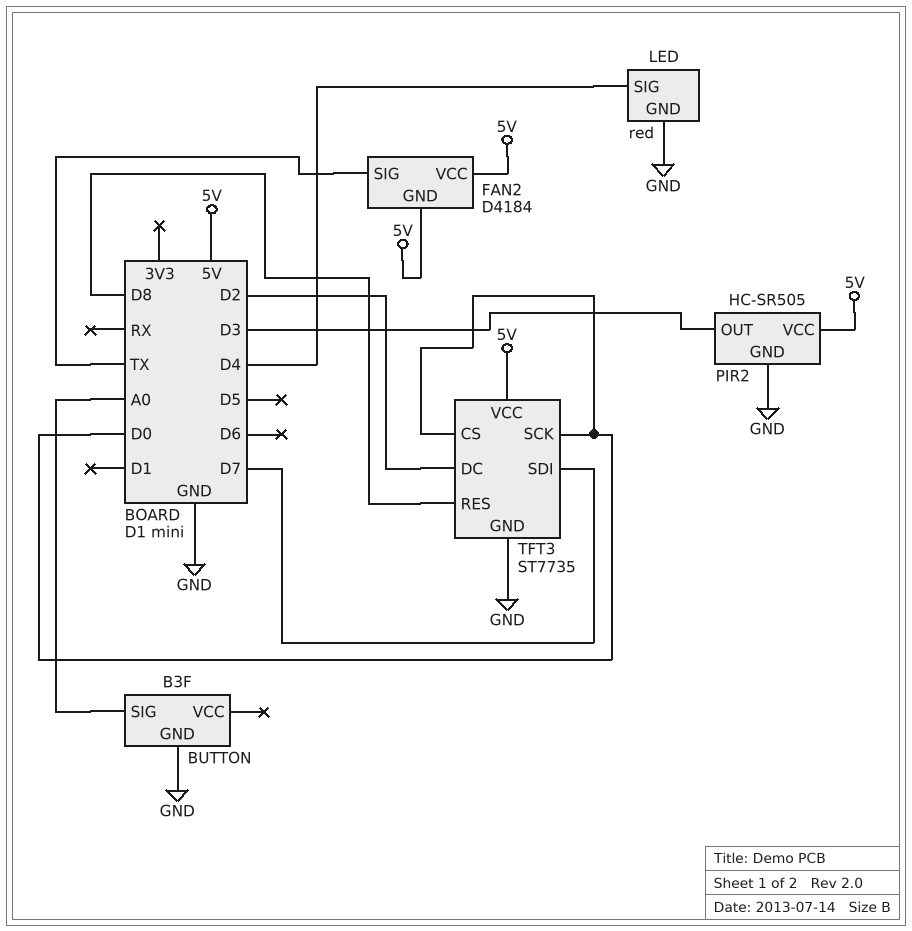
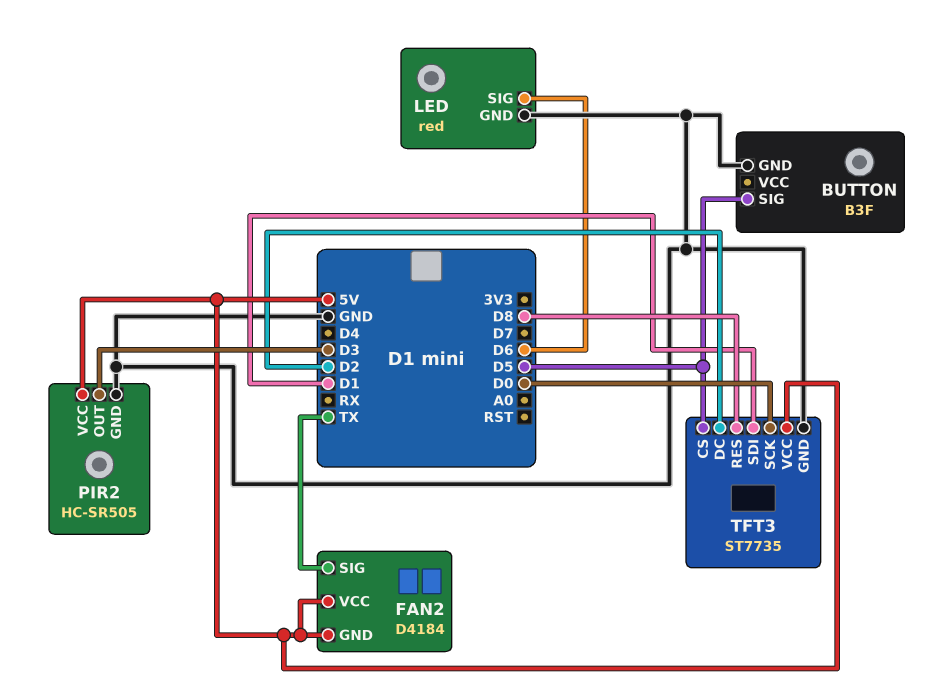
BUTTON pin SIG: A0 -> D5
LED pin SIG: D4 -> D6
TFT3 pin CS: D0 -> D5
TFT3 pin SDI: D7 -> D1

